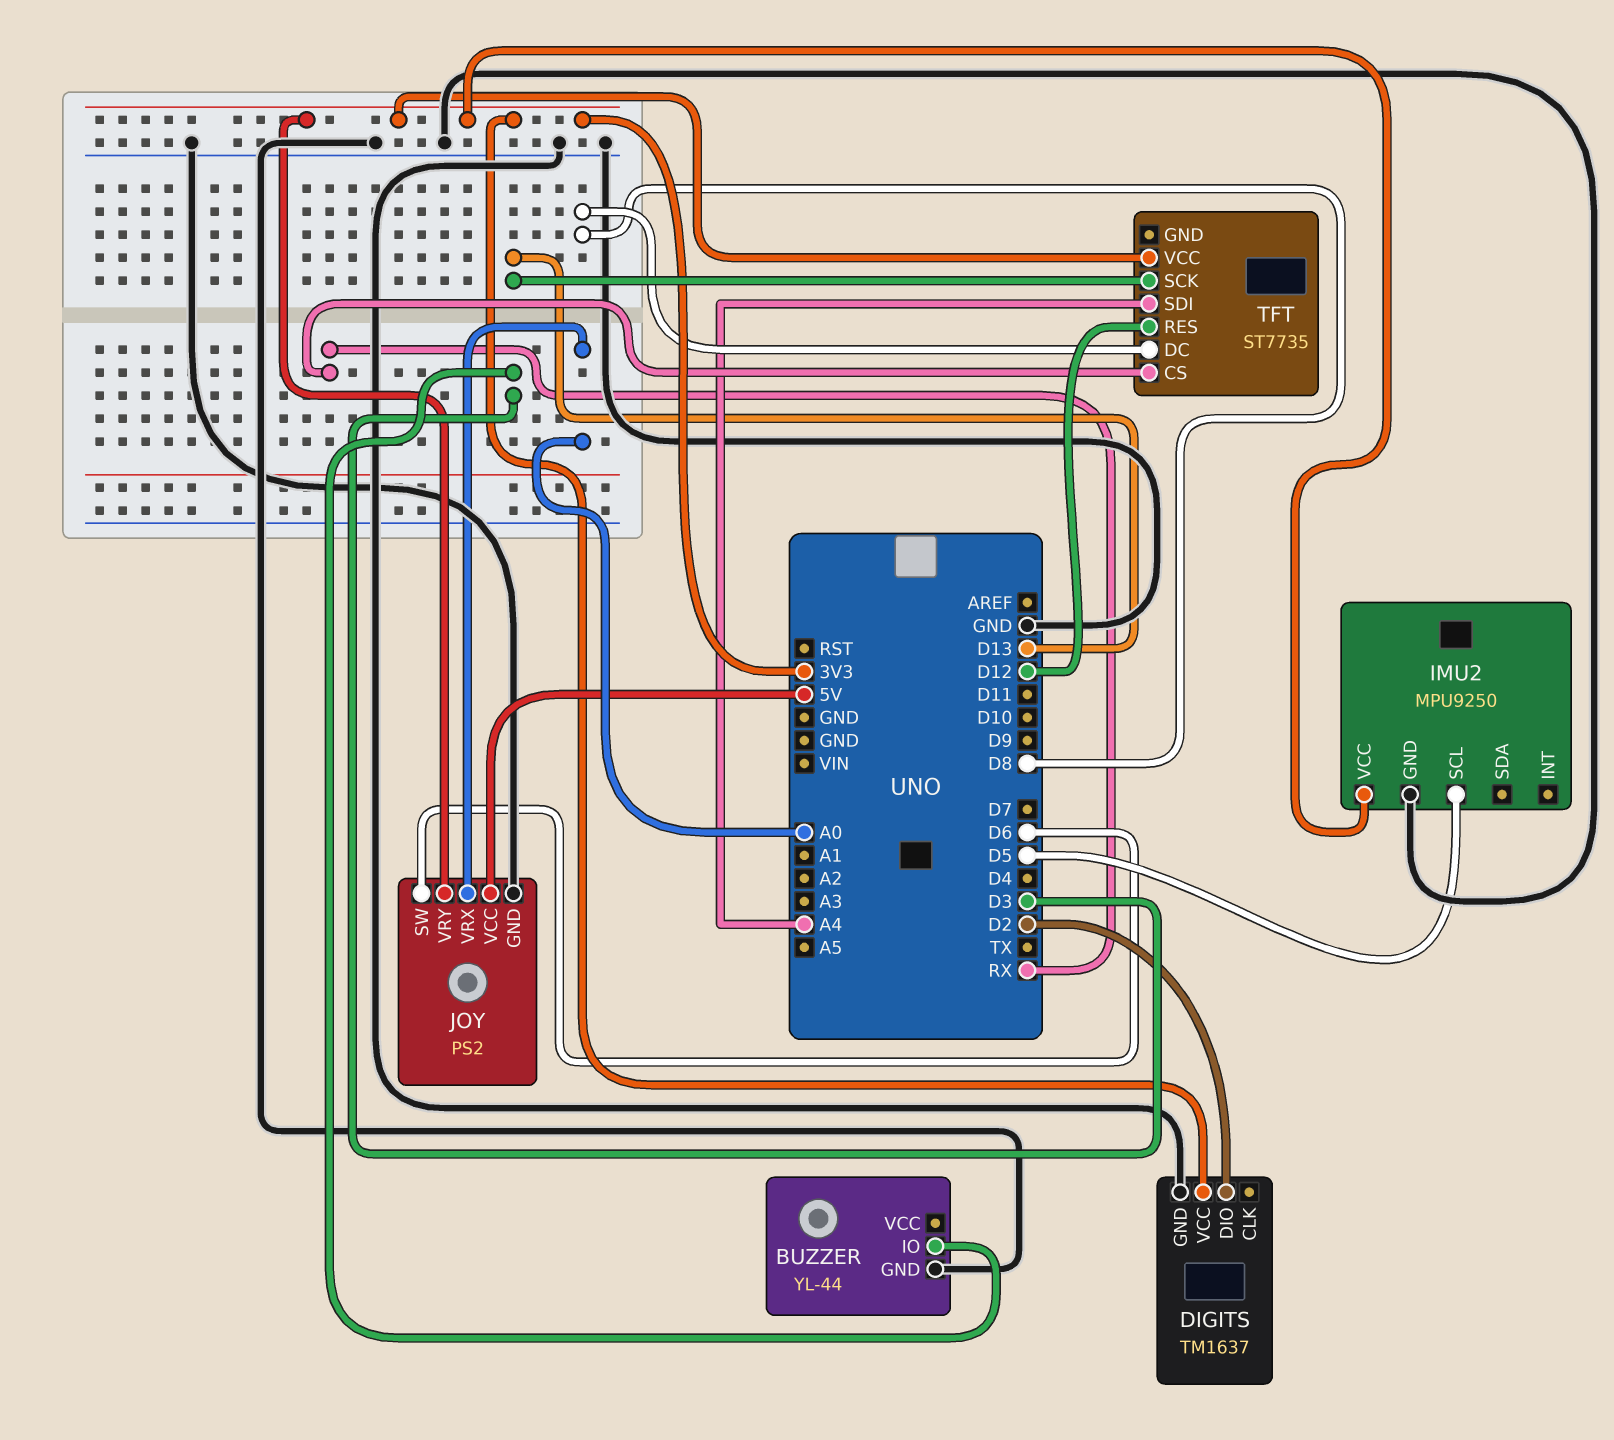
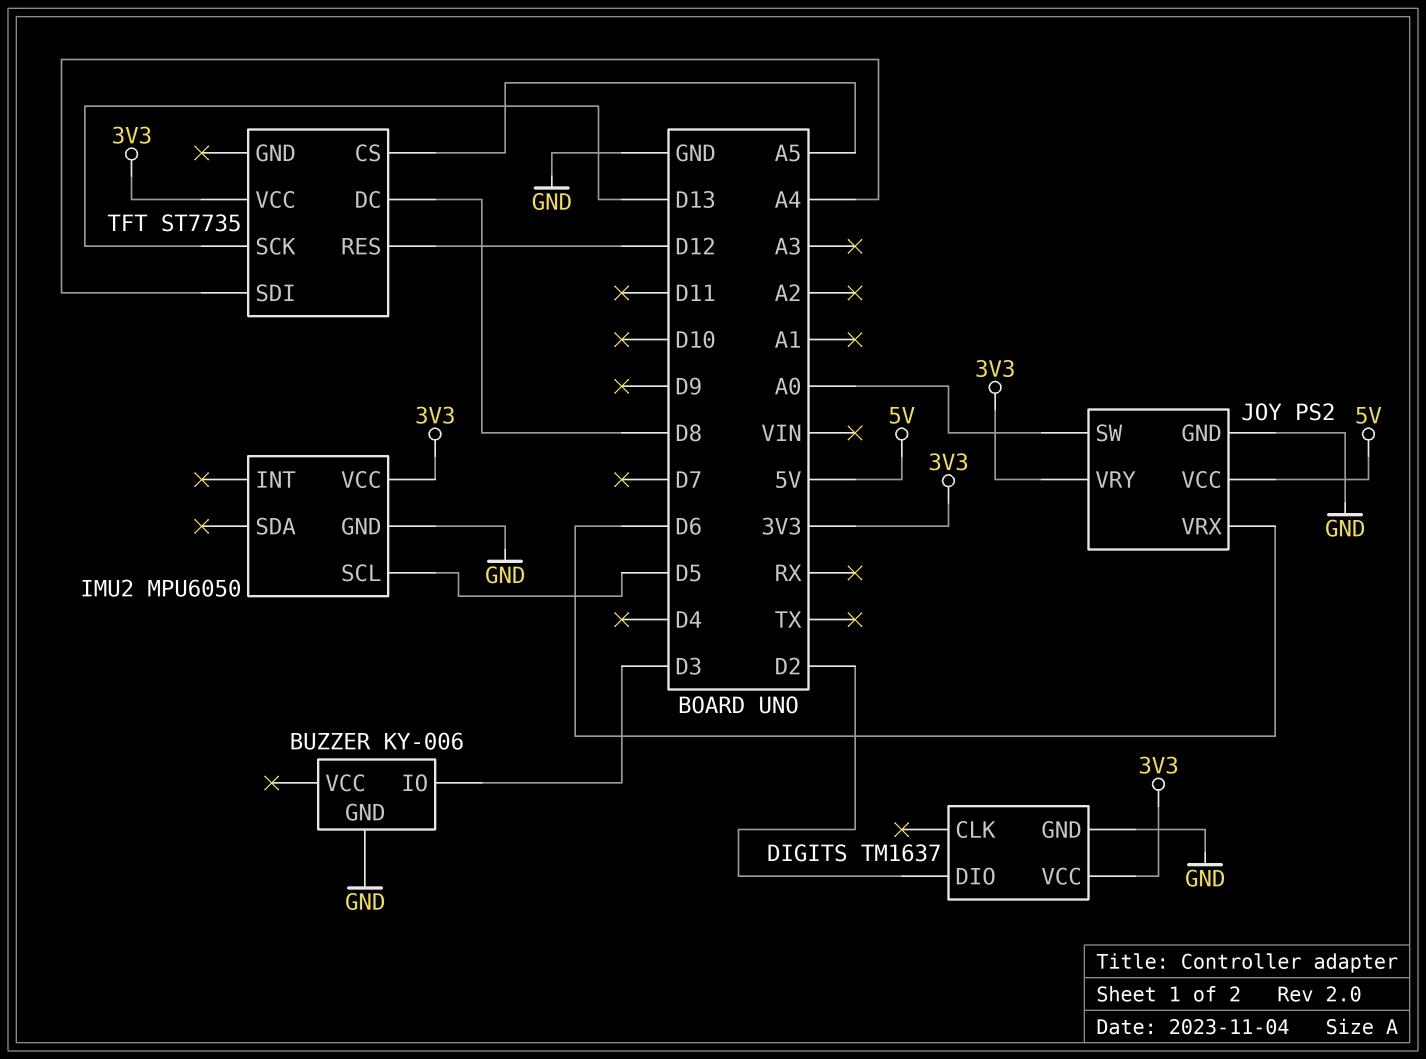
BUZZER: YL-44 -> KY-006
IMU2: MPU9250 -> MPU6050
JOY pin SW: D6 -> A0
JOY pin VRX: A0 -> D6
TFT pin CS: RX -> A5

